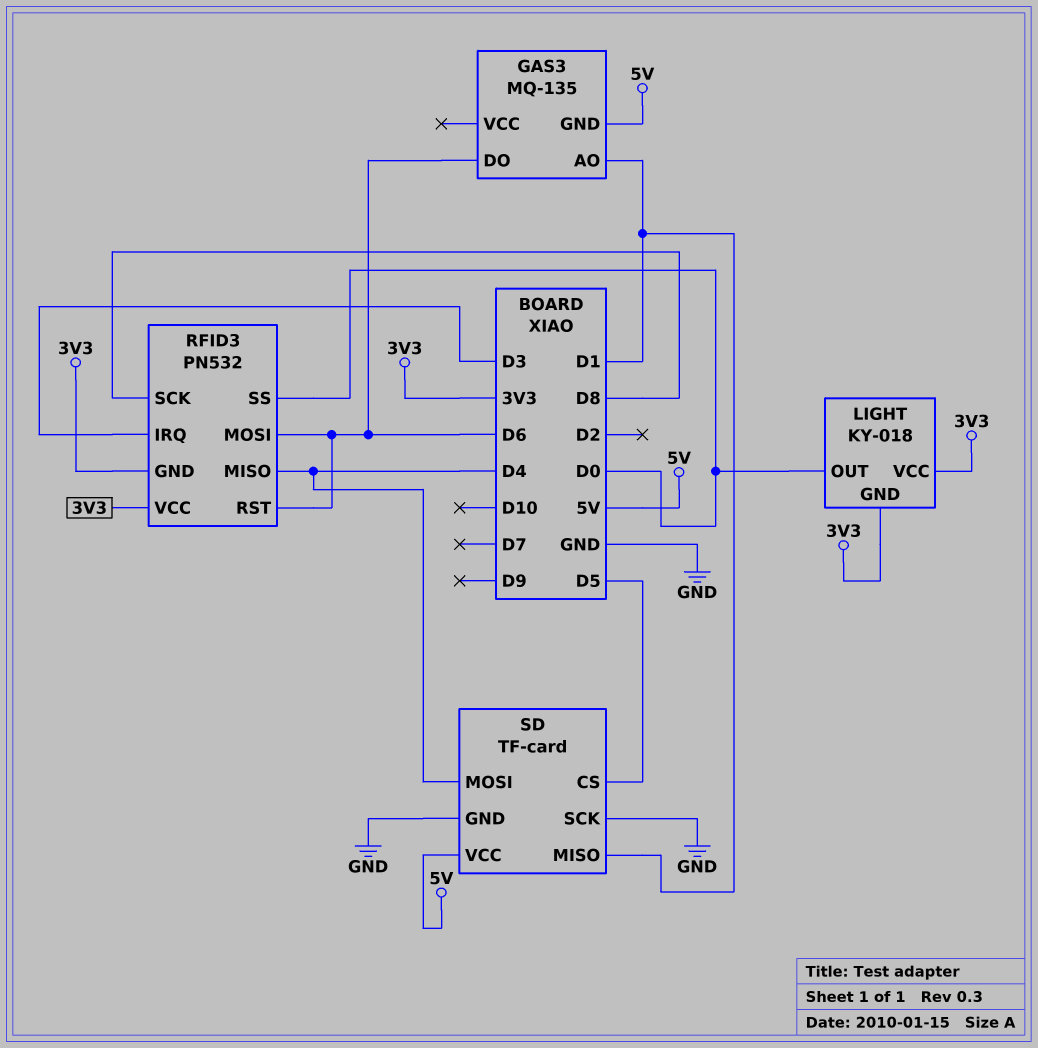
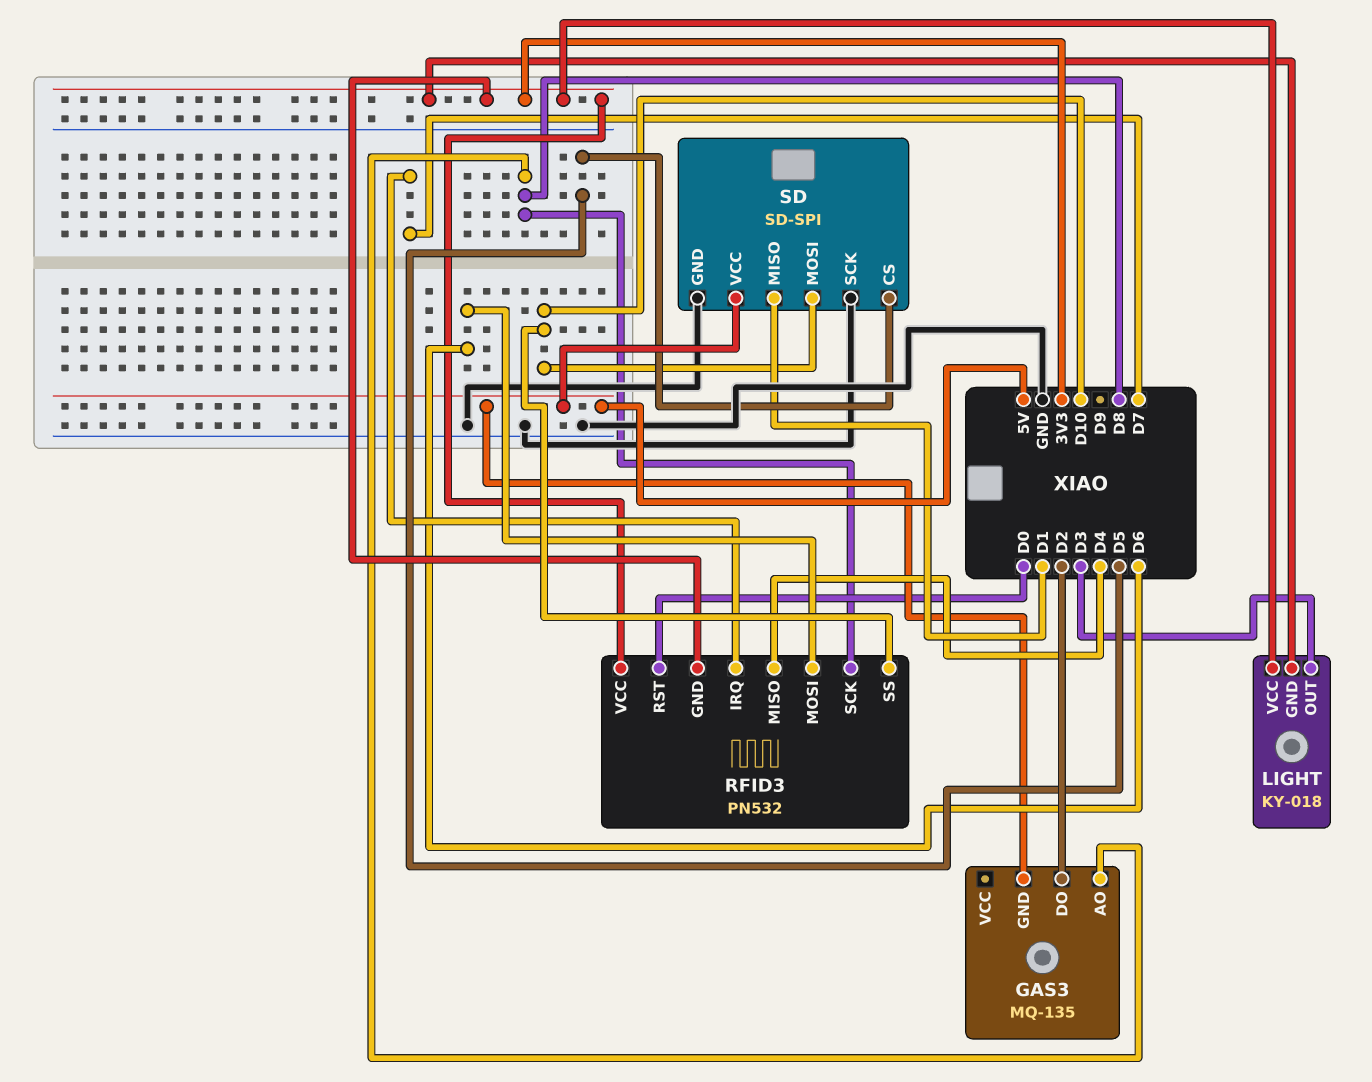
GAS3 pin AO: D1 -> D8
GAS3 pin DO: D6 -> D2
LIGHT pin OUT: D0 -> D3
RFID3 pin IRQ: D3 -> D7
RFID3 pin RST: D6 -> D0
RFID3 pin SS: D0 -> D10
SD: TF-card -> SD-SPI
SD pin MOSI: D4 -> D10

